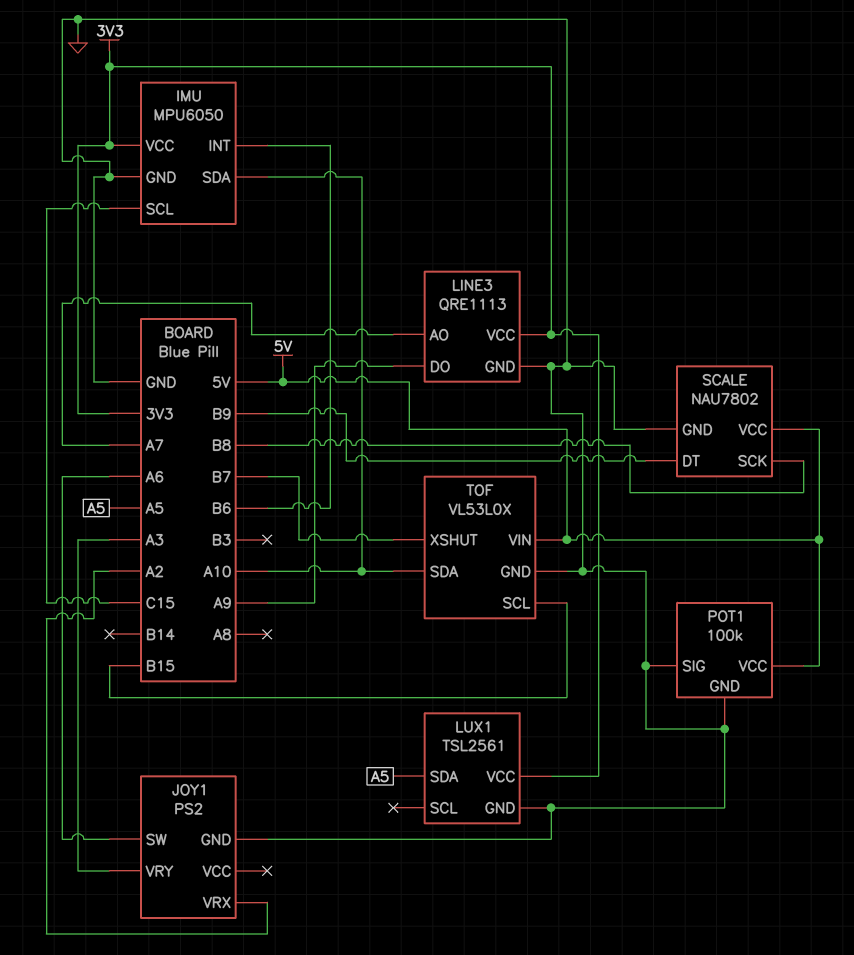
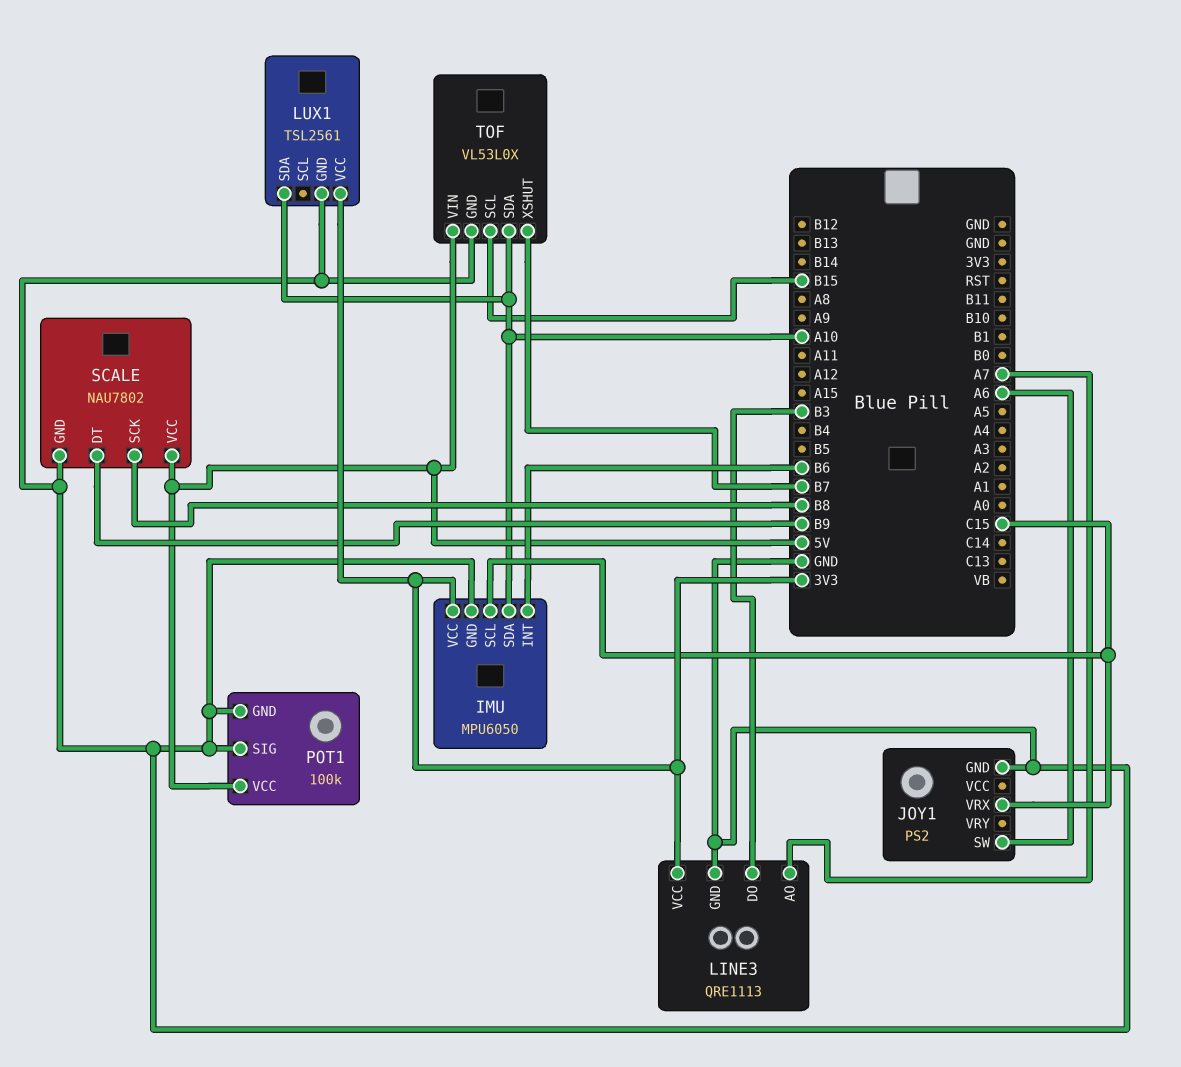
JOY1 pin VRX: A2 -> C15
JOY1 pin VRY: A3 -> none
LINE3 pin DO: A9 -> B3
LUX1 pin SDA: A5 -> A10

